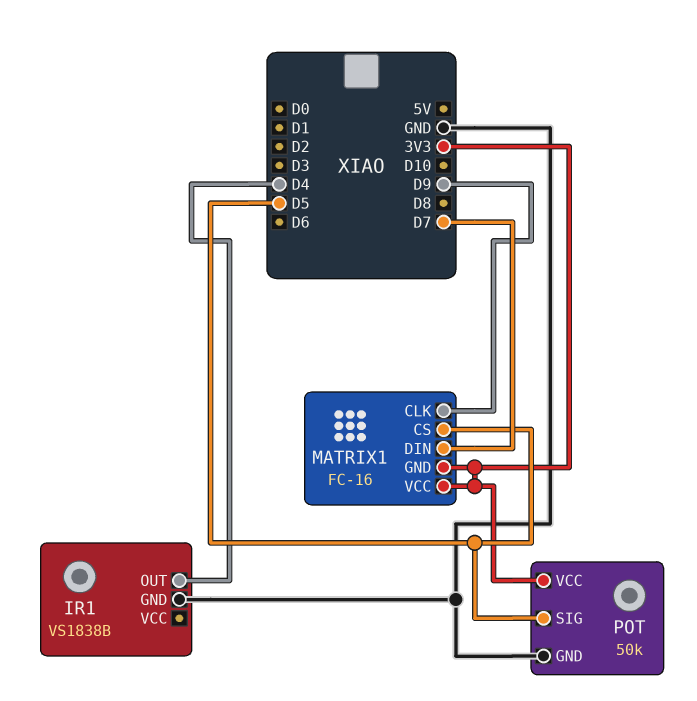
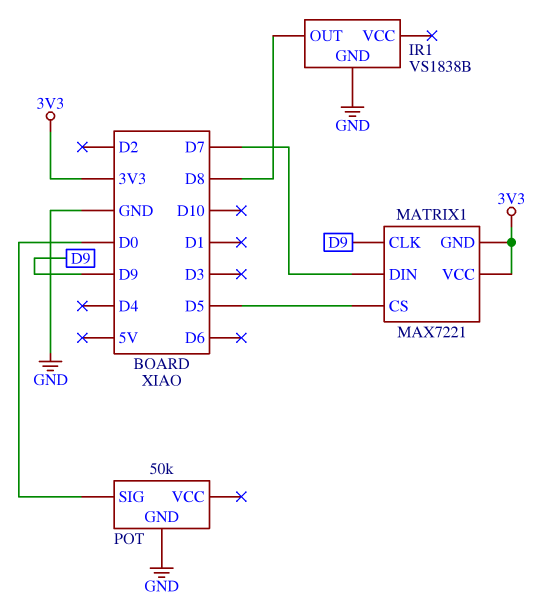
IR1 pin OUT: D4 -> D8
MATRIX1: FC-16 -> MAX7221
POT pin SIG: D5 -> D0
POT pin VCC: 3V3 -> none

